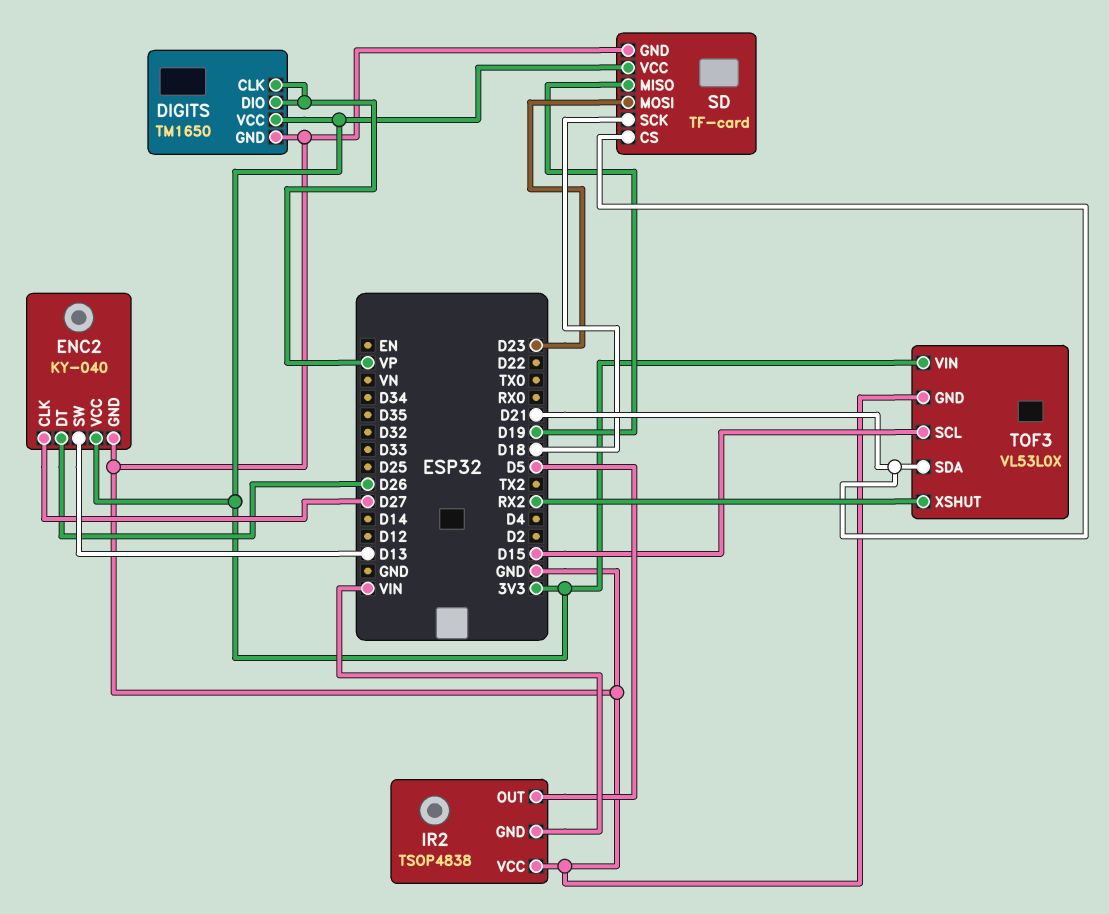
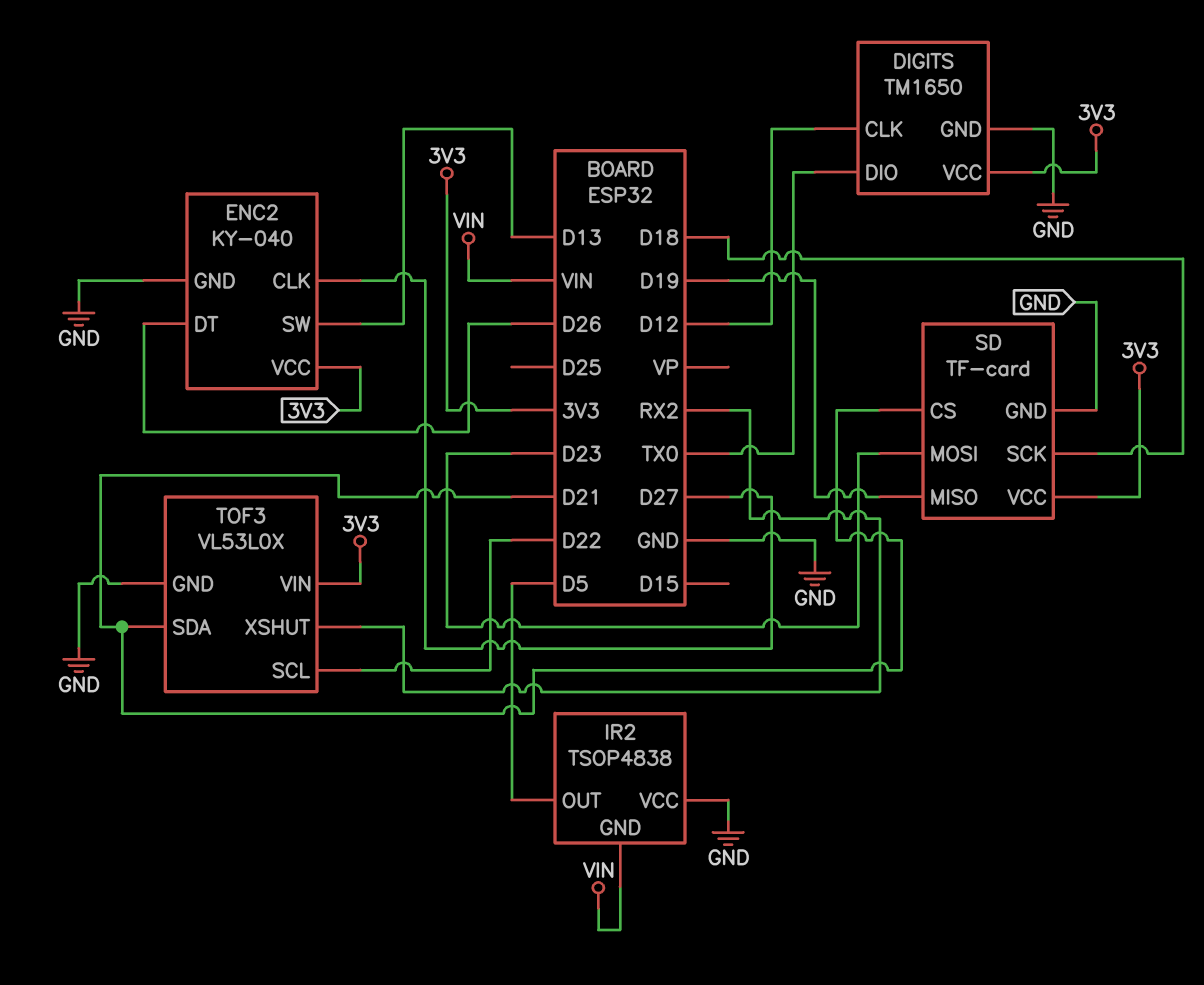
DIGITS pin CLK: VP -> D12
DIGITS pin DIO: VP -> TX0
TOF3 pin SCL: D15 -> D22

